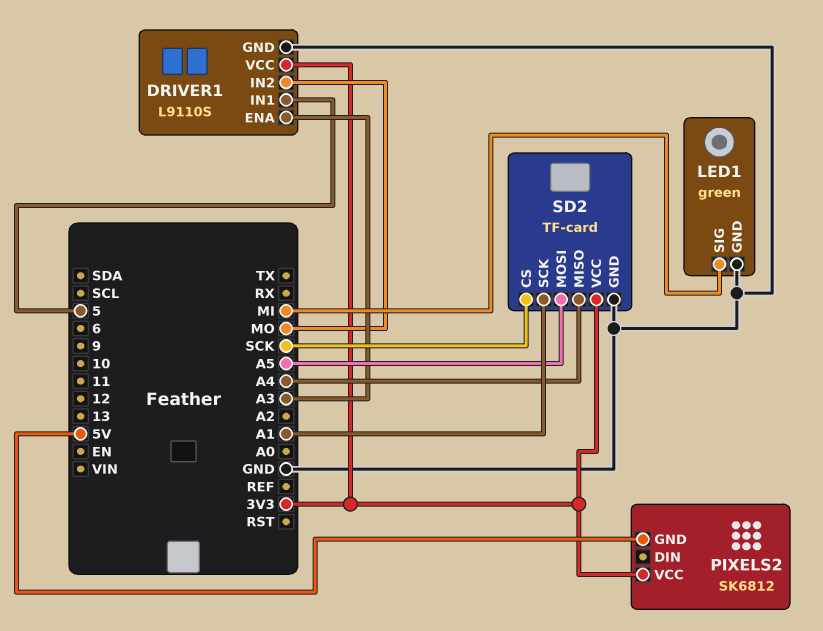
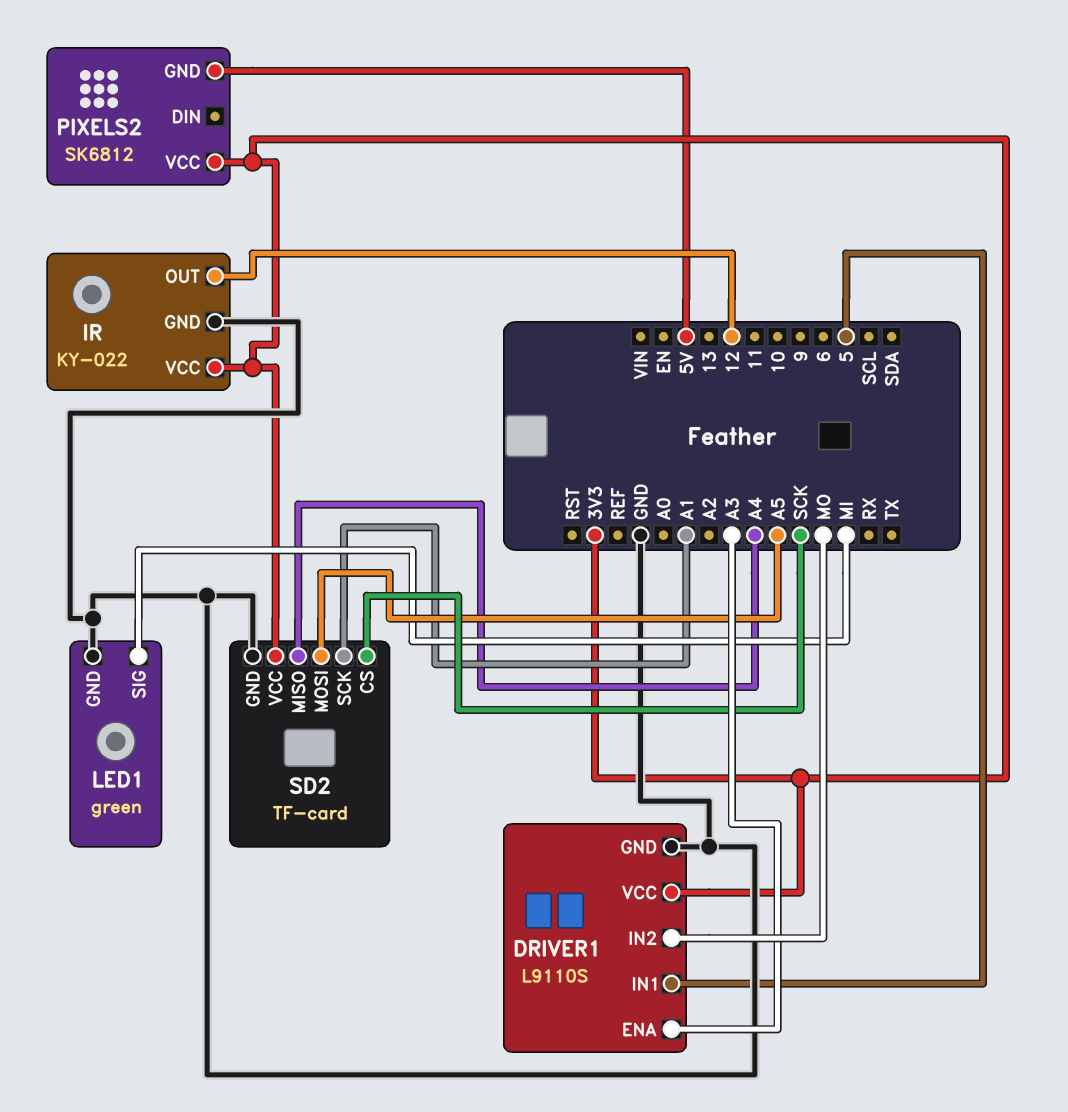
IR: none -> KY-022
IR pin GND: none -> GND
IR pin OUT: none -> 12
IR pin VCC: none -> 3V3

